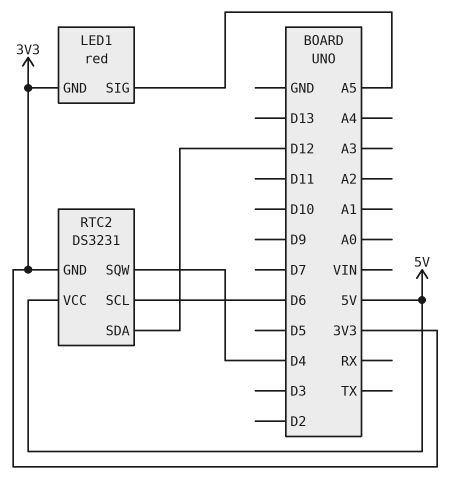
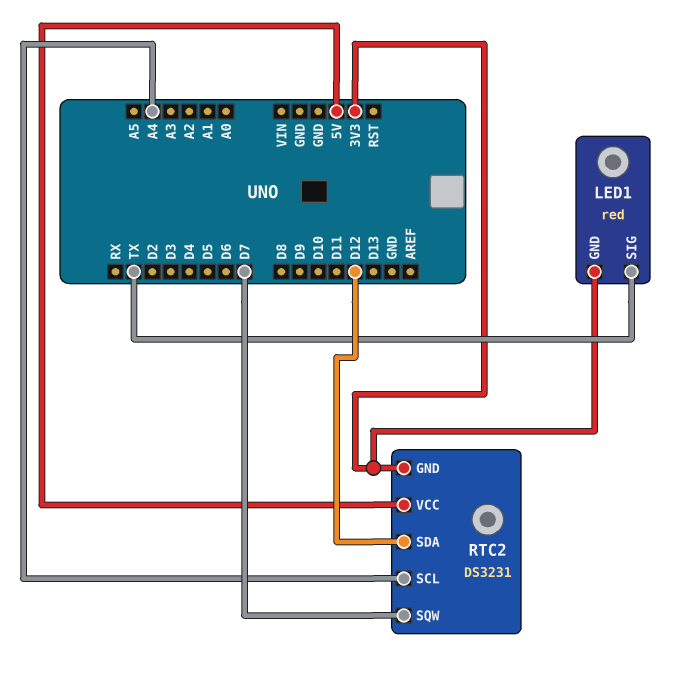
LED1 pin SIG: A5 -> TX
RTC2 pin SCL: D6 -> A4
RTC2 pin SQW: D4 -> D7

